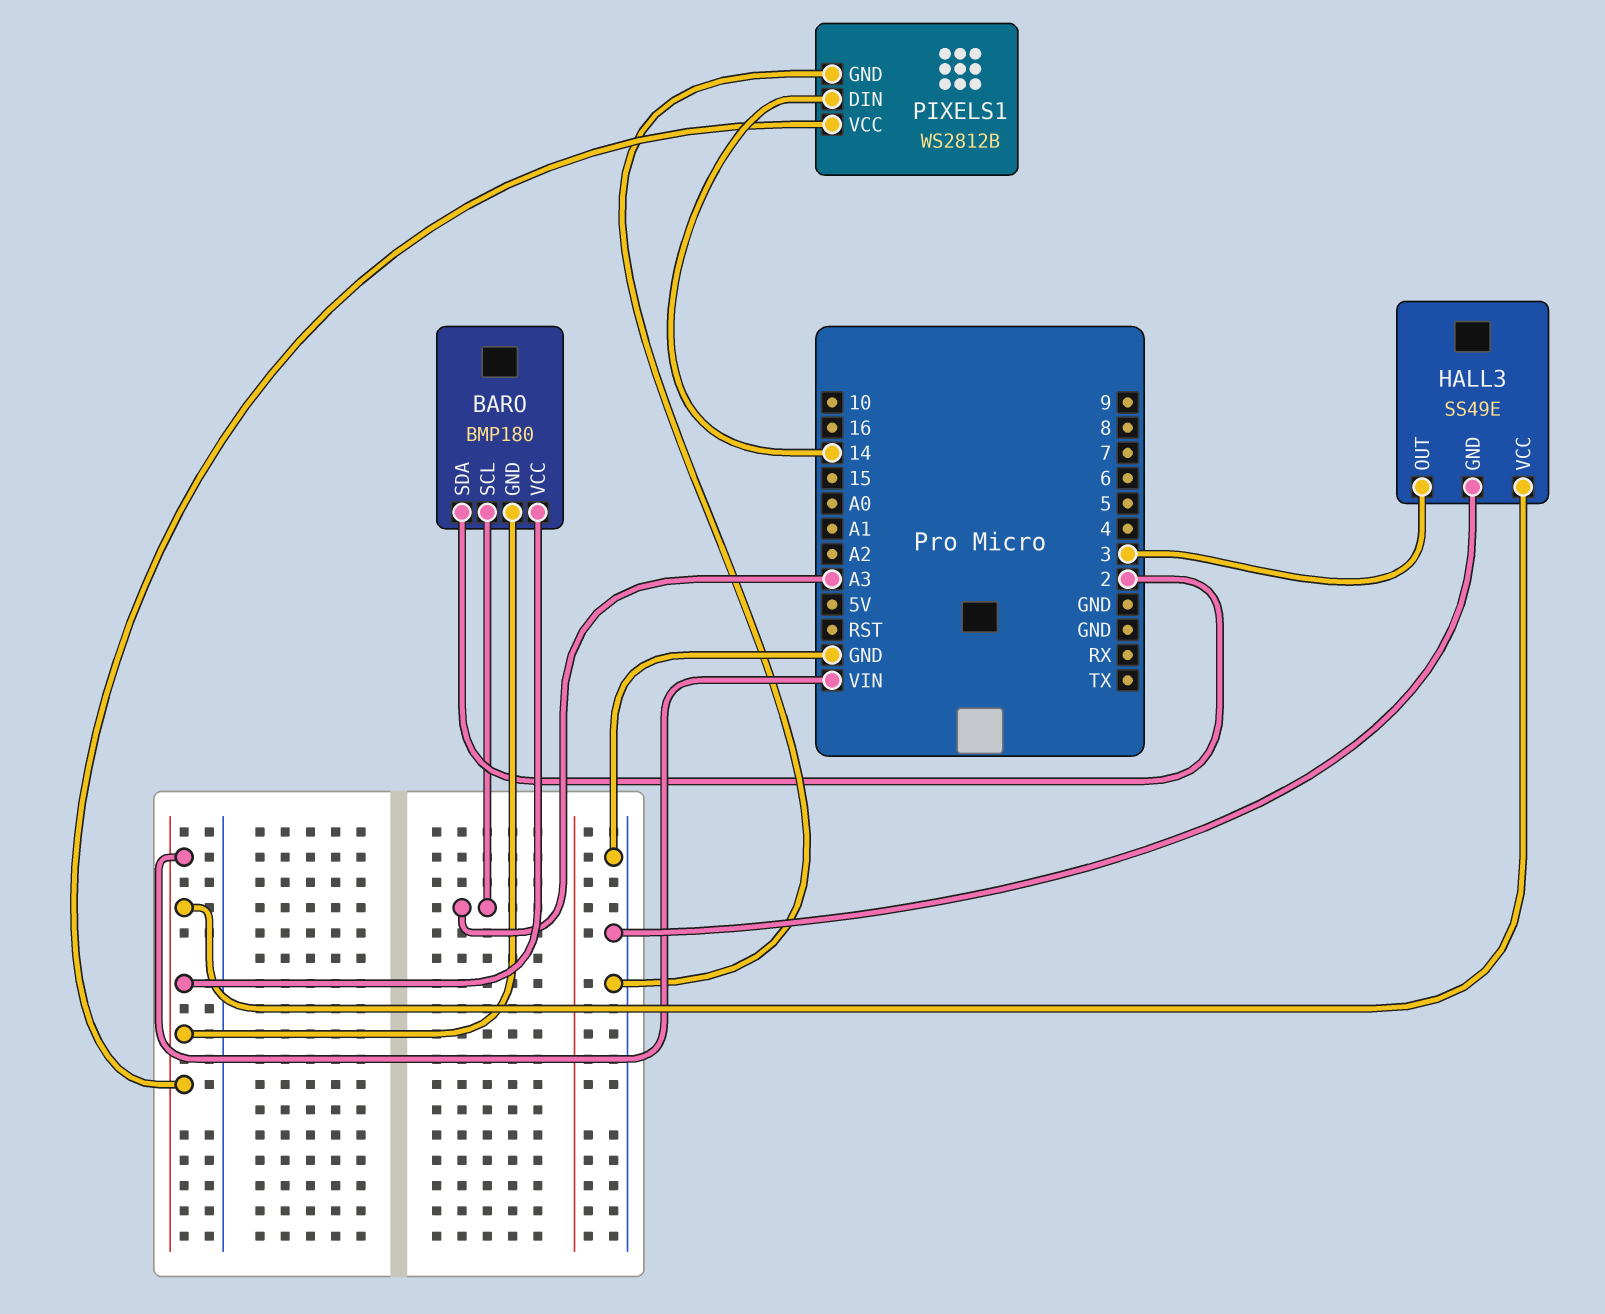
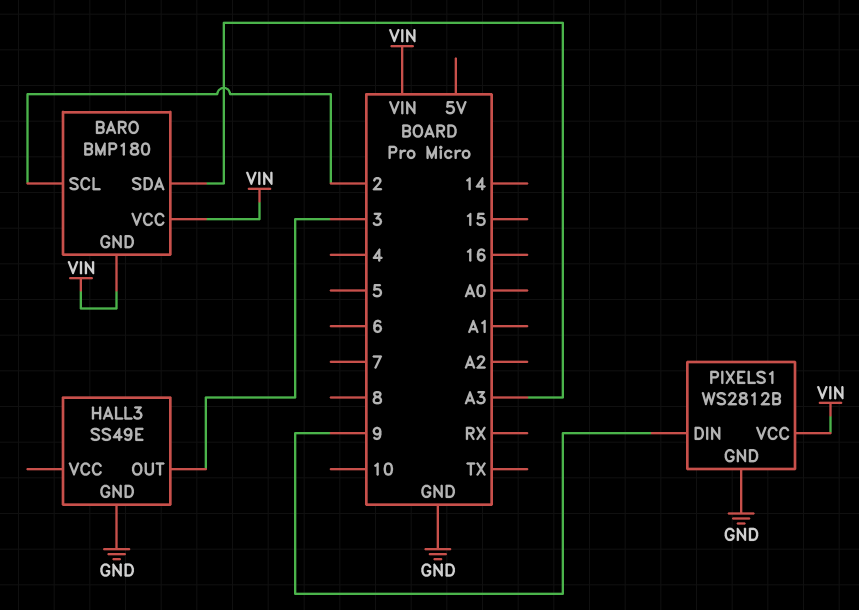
BARO pin SCL: A3 -> 2
BARO pin SDA: 2 -> A3
HALL3 pin VCC: VIN -> none
PIXELS1 pin DIN: 14 -> 9

